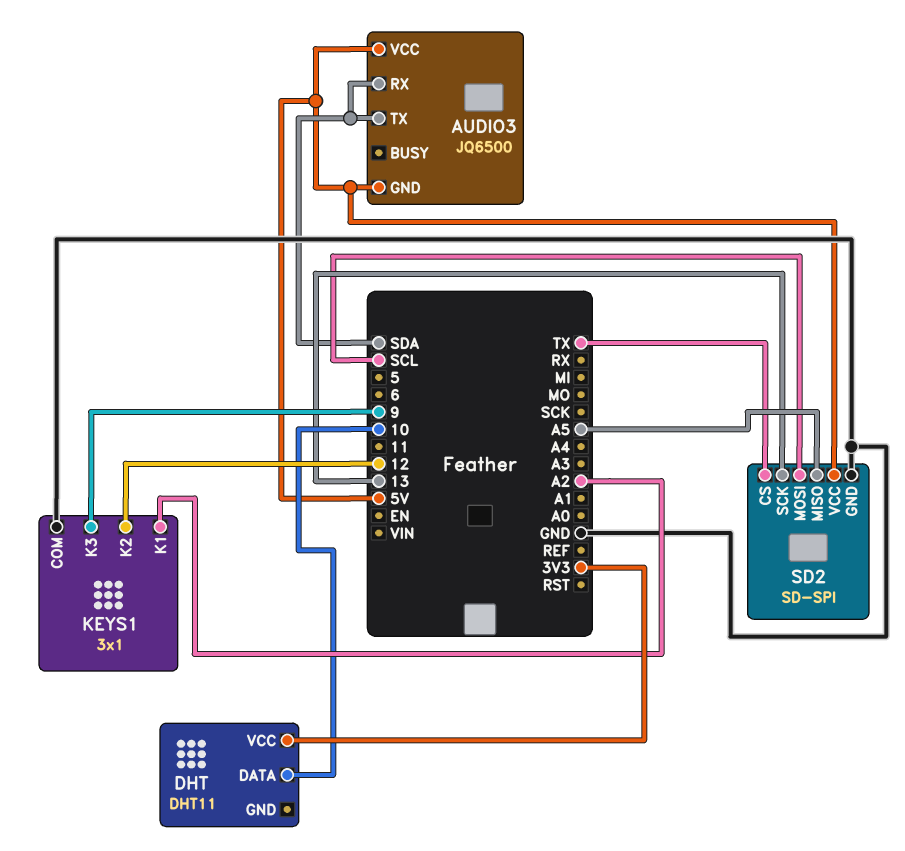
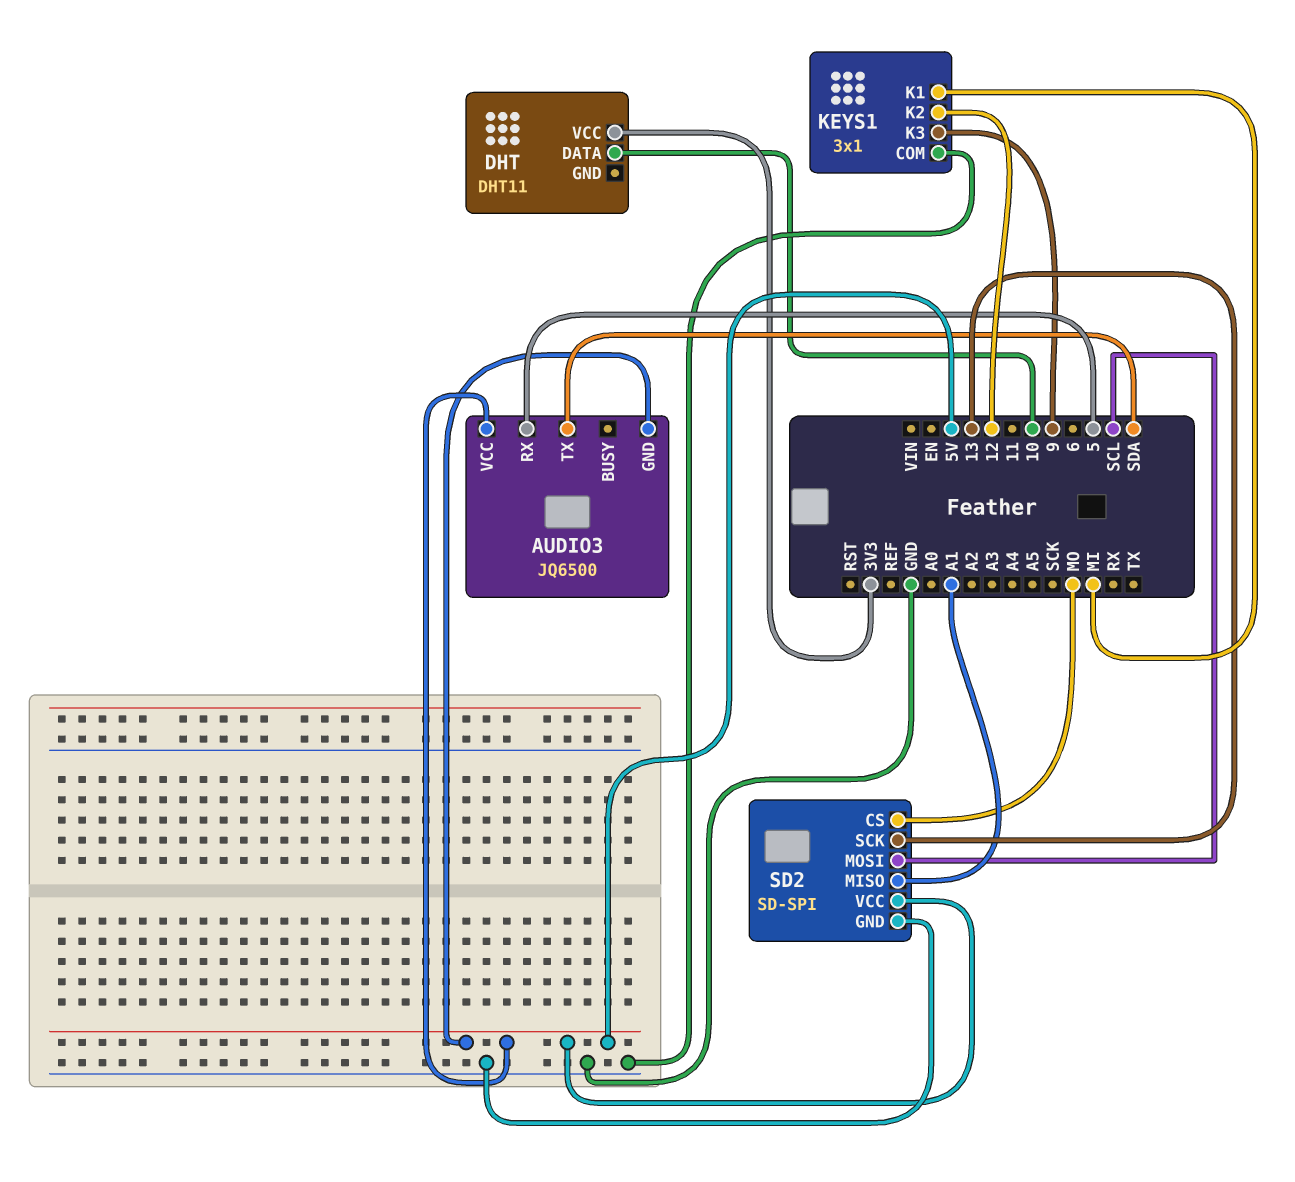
AUDIO3 pin RX: SDA -> 5
KEYS1 pin K1: A2 -> MI
SD2 pin CS: TX -> MO
SD2 pin MISO: A5 -> A1

